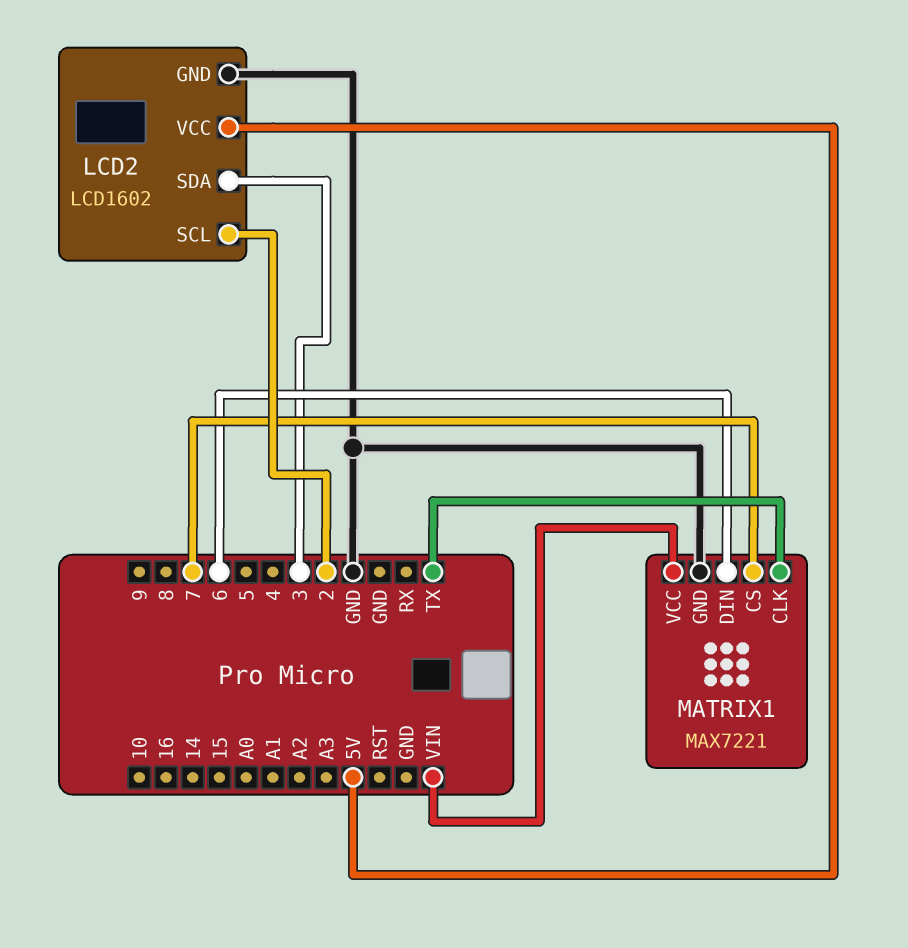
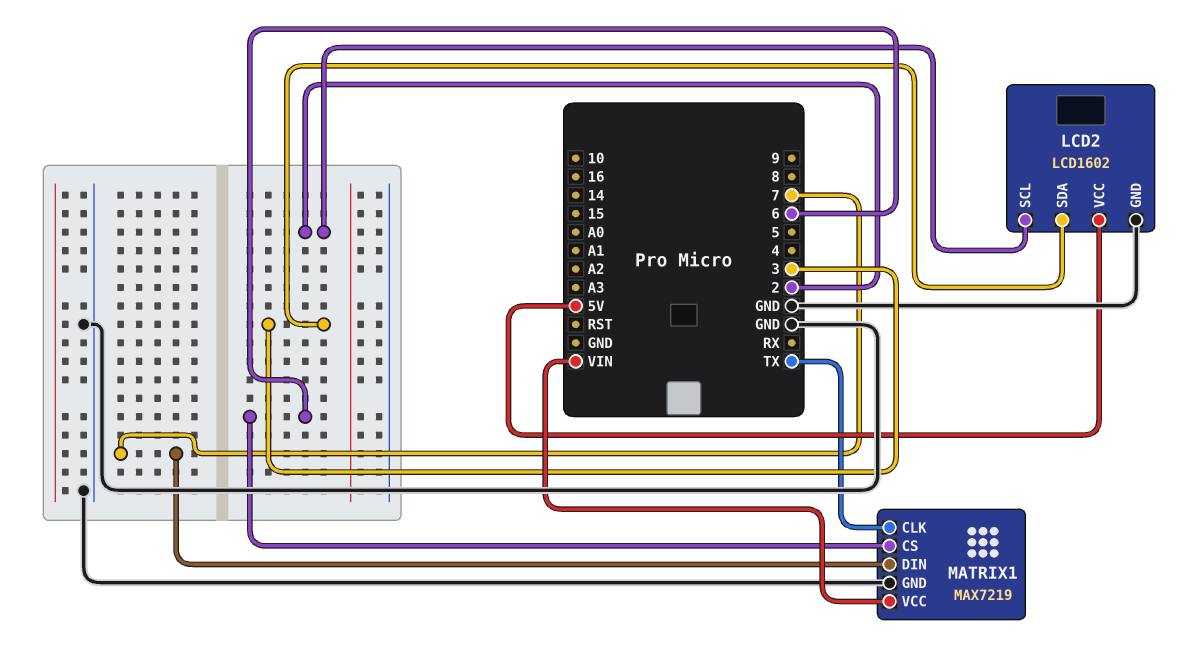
MATRIX1: MAX7221 -> MAX7219
MATRIX1 pin CS: 7 -> 6
MATRIX1 pin DIN: 6 -> 7

